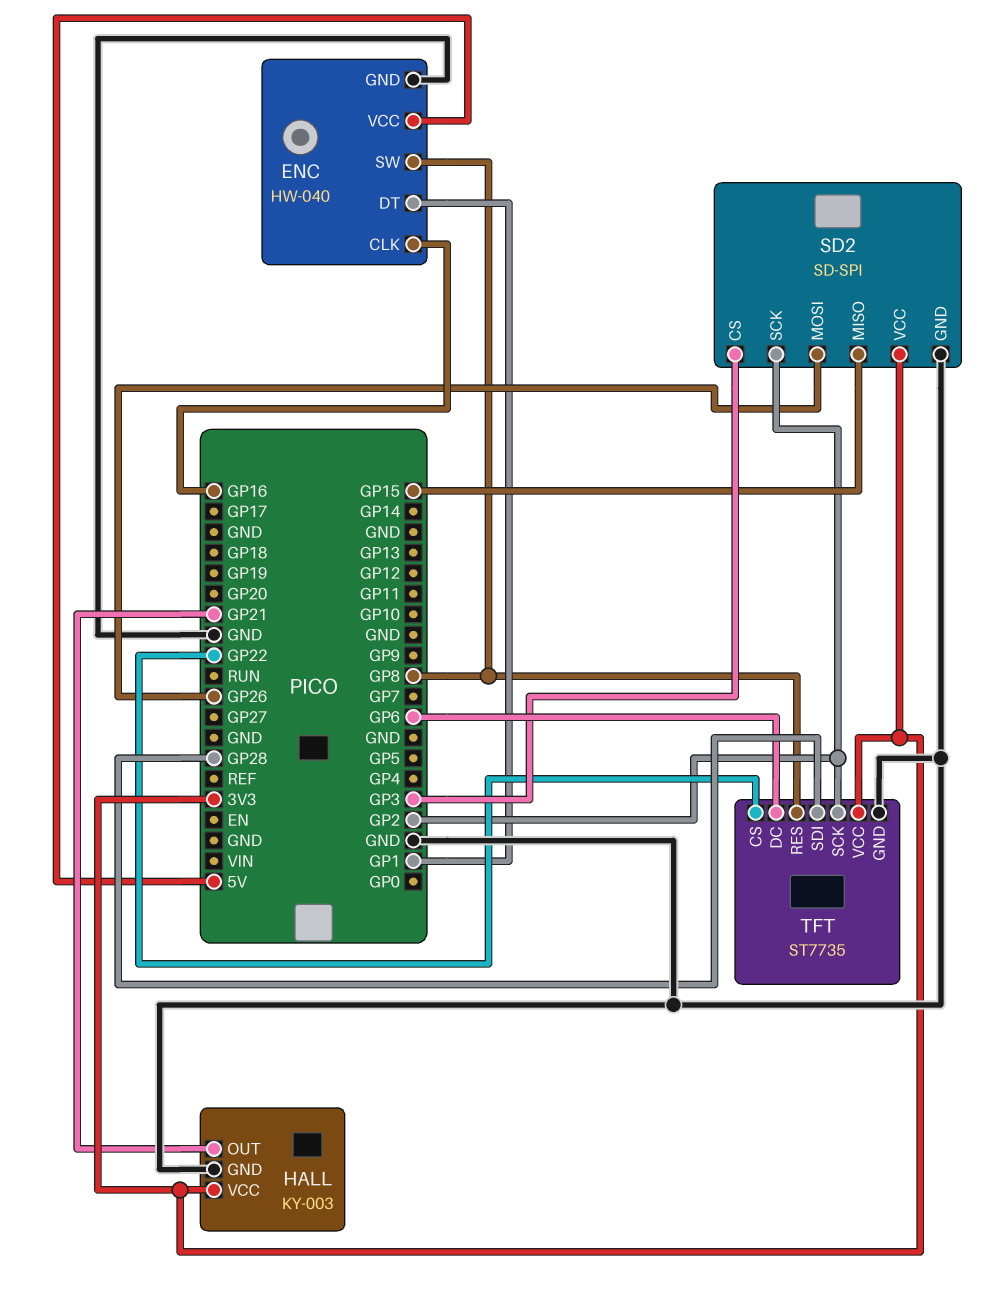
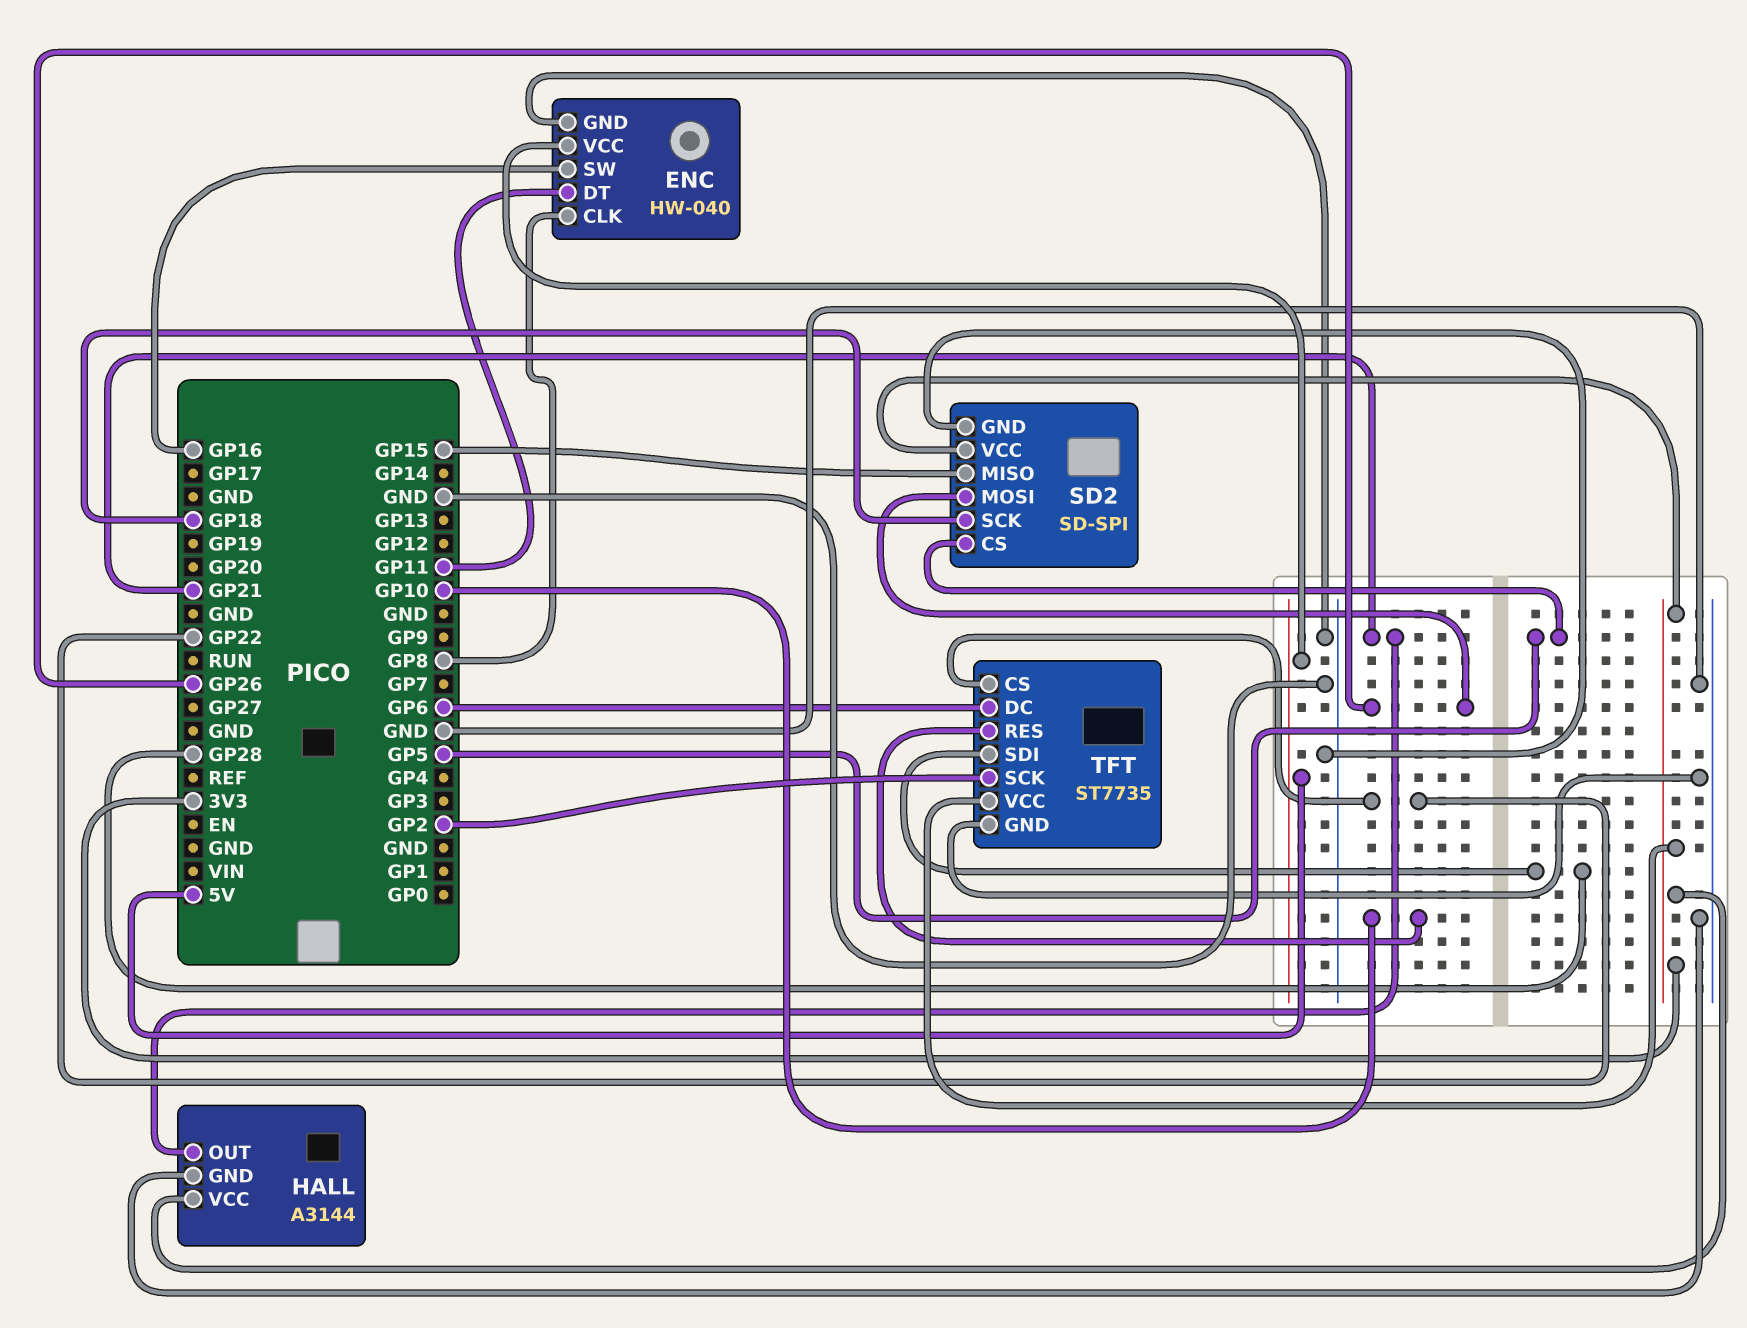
ENC pin CLK: GP16 -> GP8
ENC pin DT: GP1 -> GP11
ENC pin SW: GP8 -> GP16
HALL: KY-003 -> A3144
SD2 pin CS: GP3 -> GP5
SD2 pin SCK: GP2 -> GP18
TFT pin RES: GP8 -> GP10

